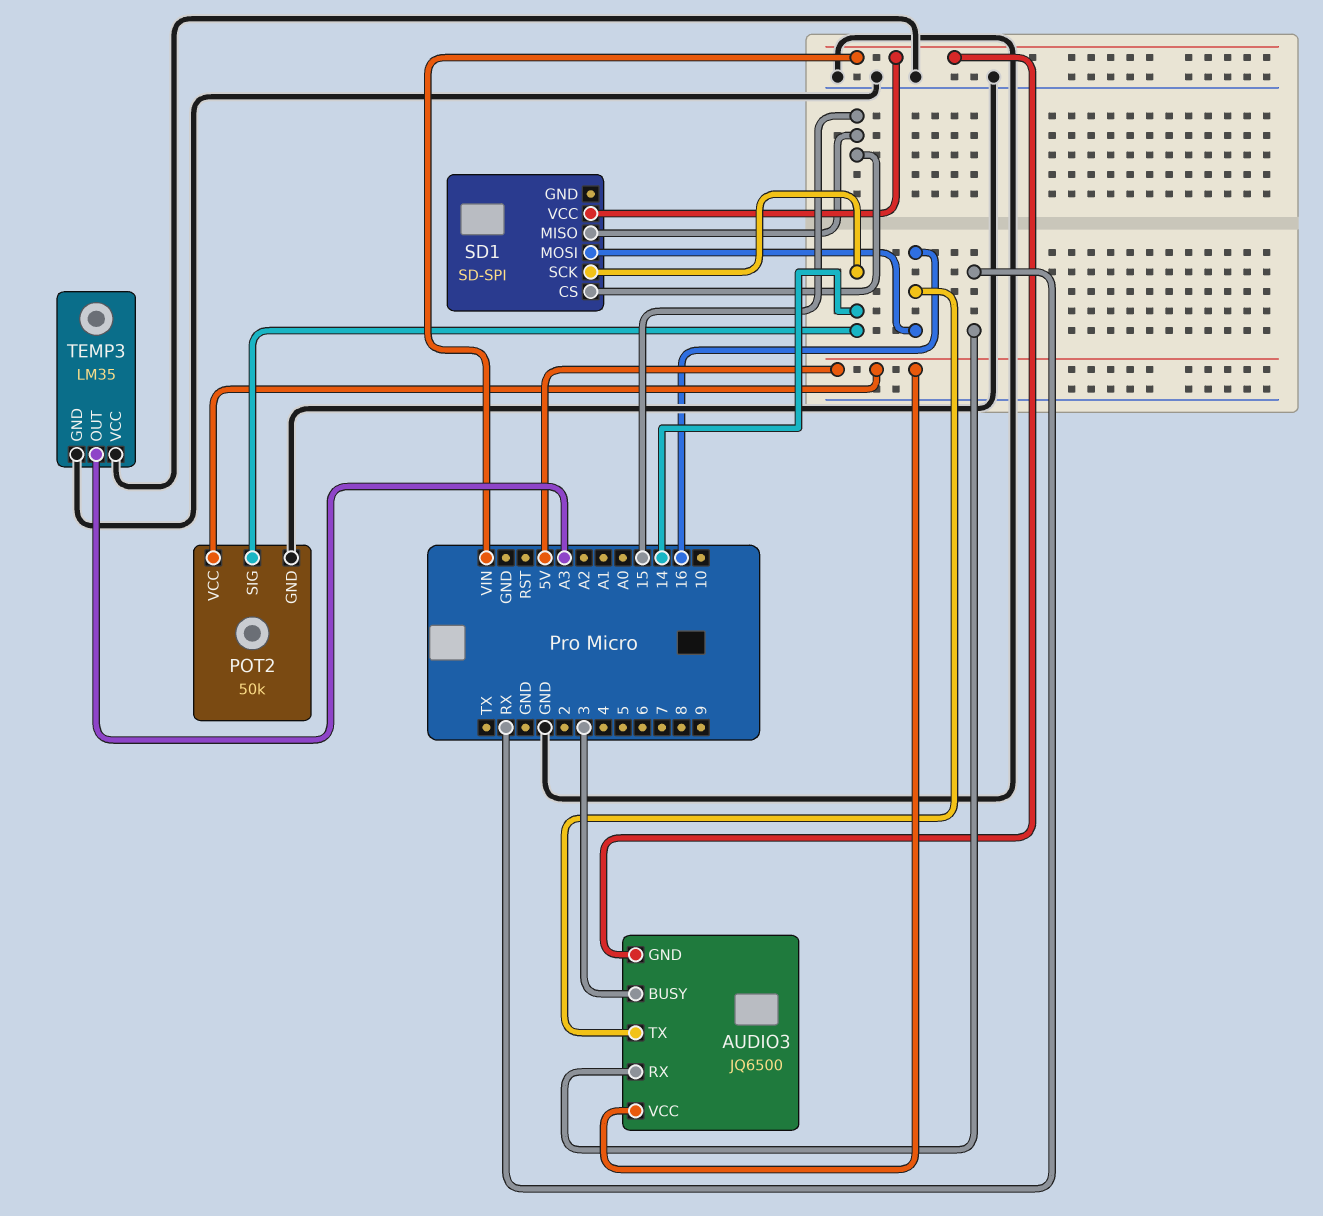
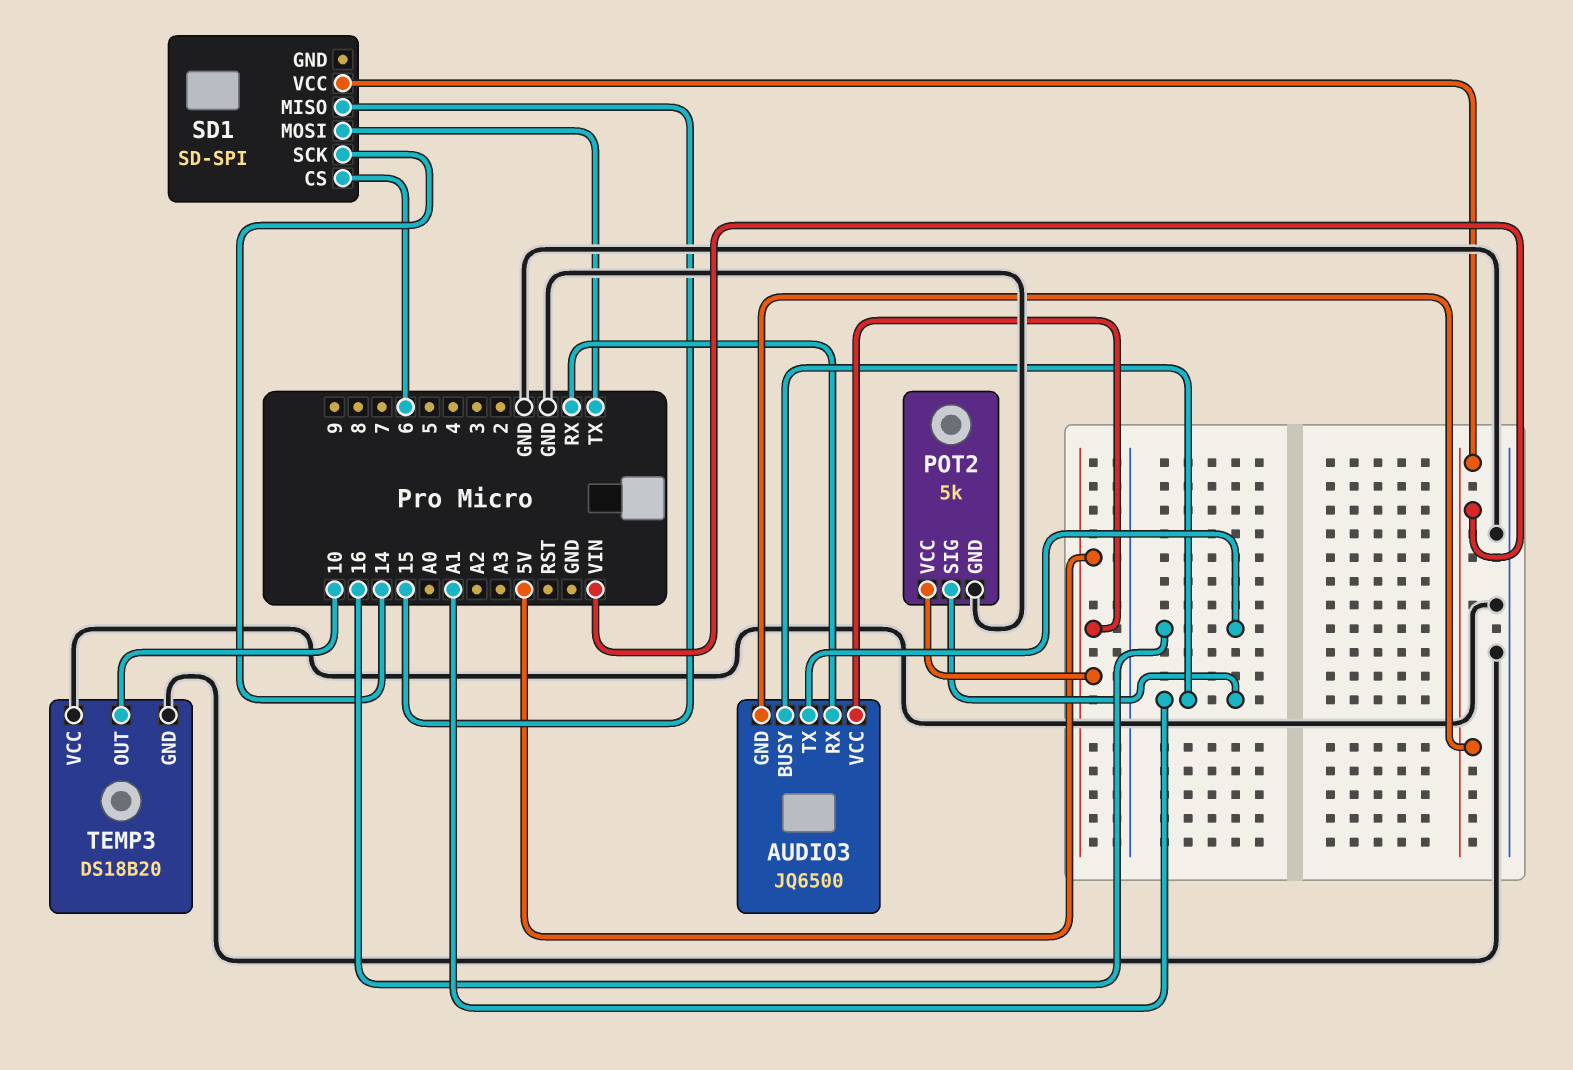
AUDIO3 pin BUSY: 3 -> A1
POT2: 50k -> 5k
POT2 pin SIG: 14 -> A1
SD1 pin CS: 15 -> 6
SD1 pin MOSI: 16 -> TX
TEMP3: LM35 -> DS18B20
TEMP3 pin OUT: A3 -> 10

